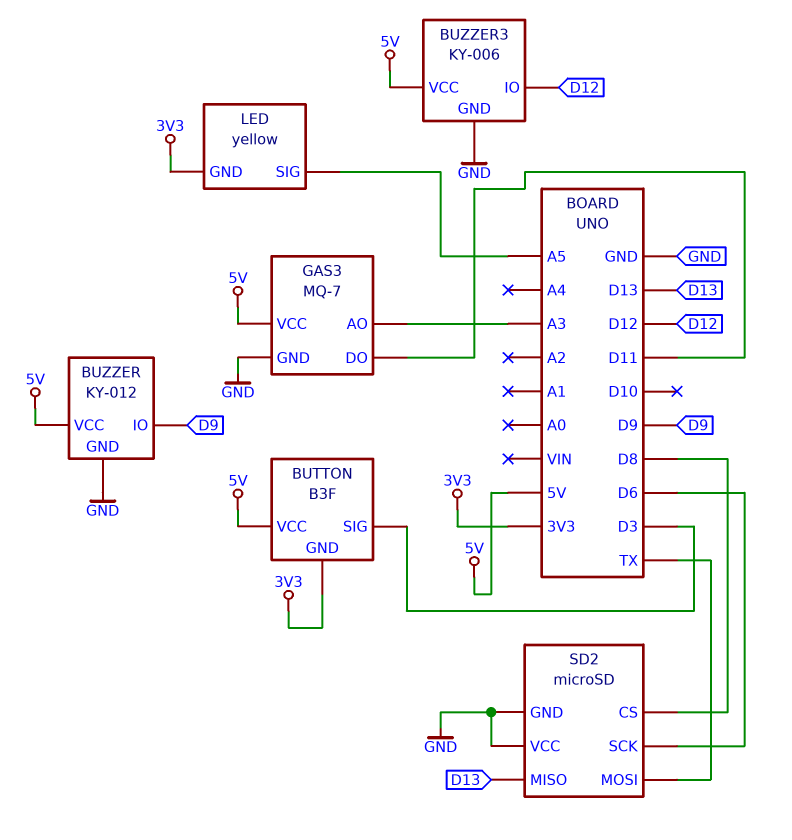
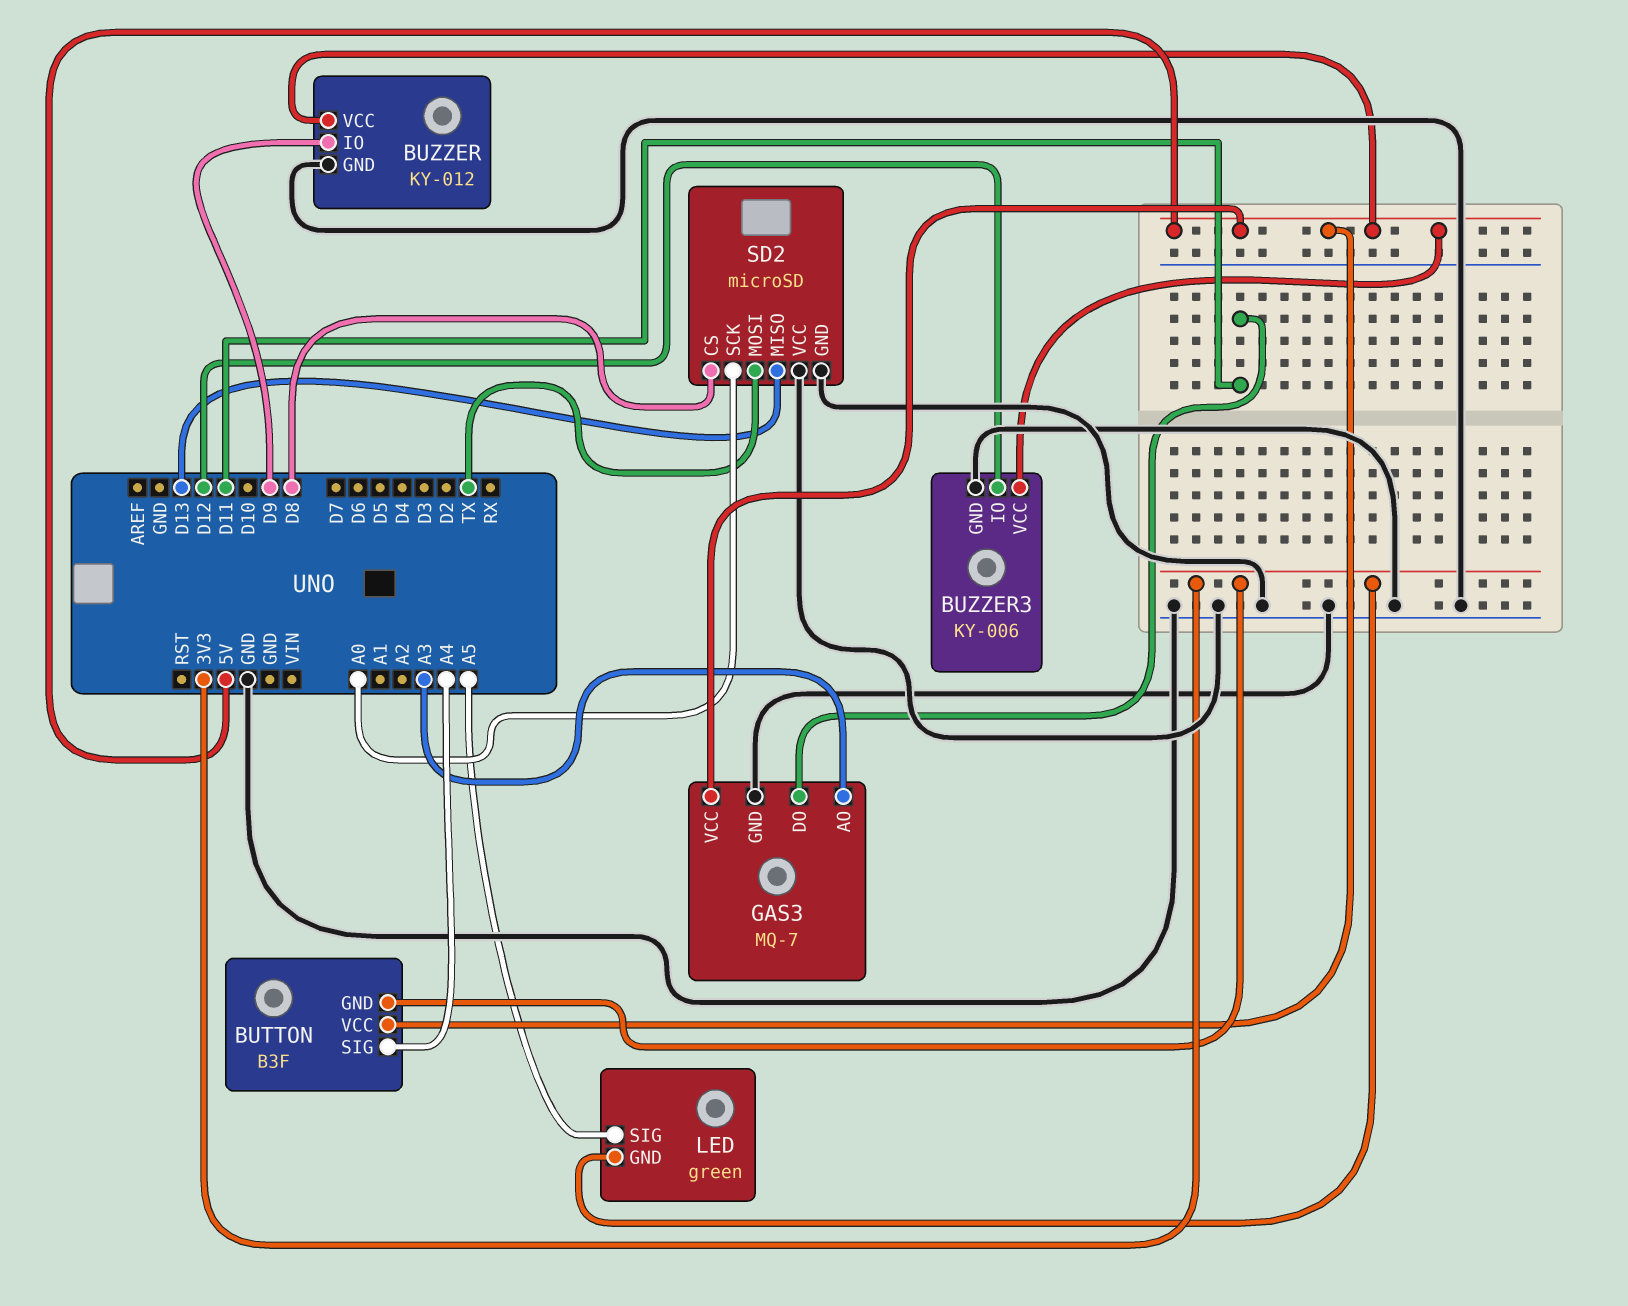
BUTTON pin SIG: D3 -> A4
LED: yellow -> green
SD2 pin SCK: D6 -> A0

